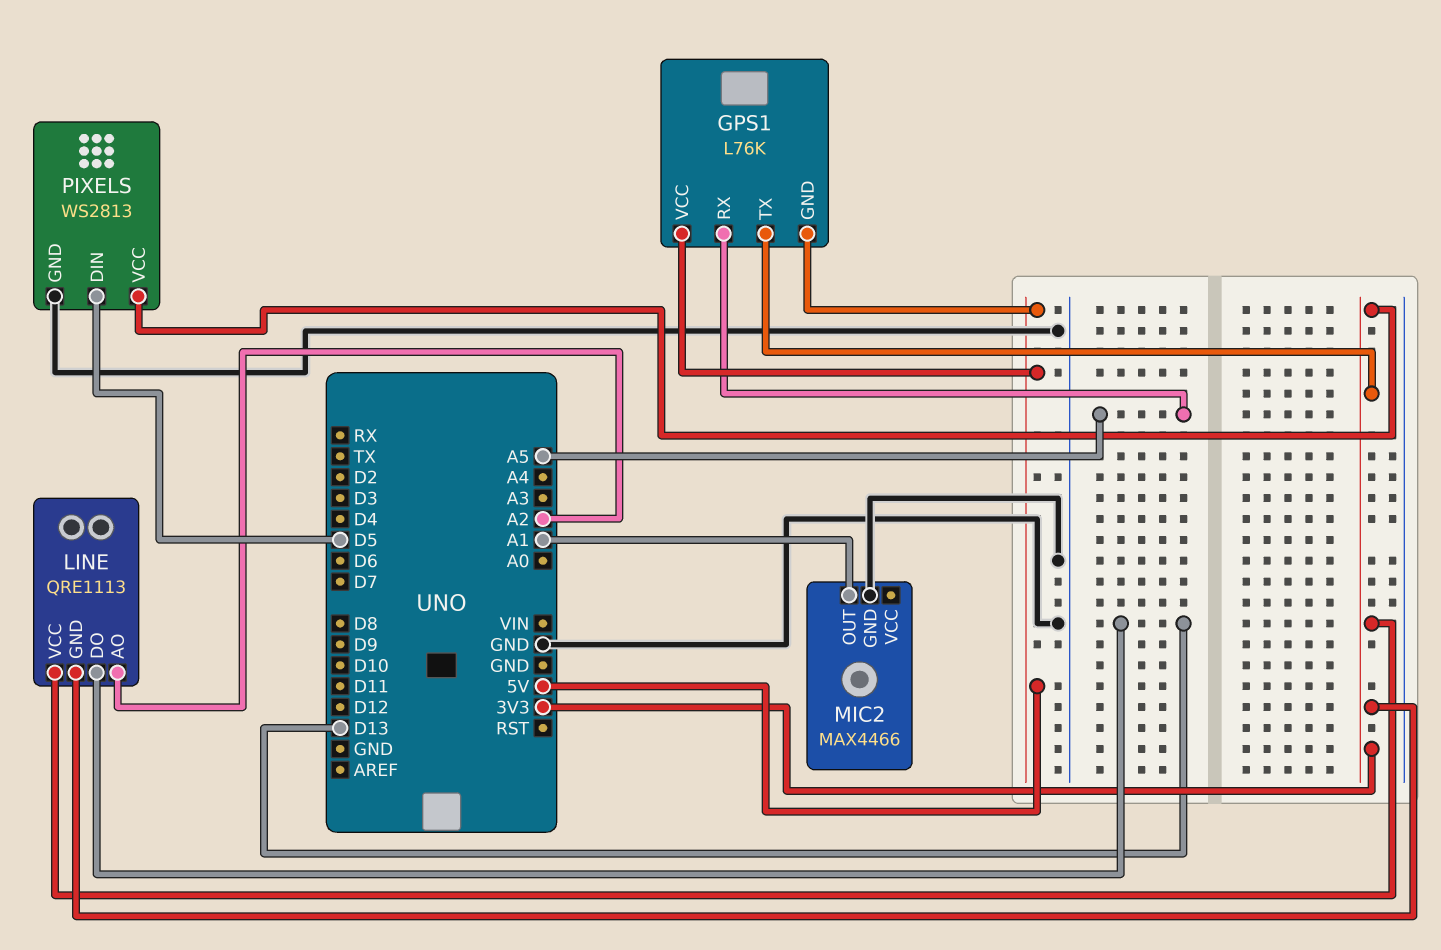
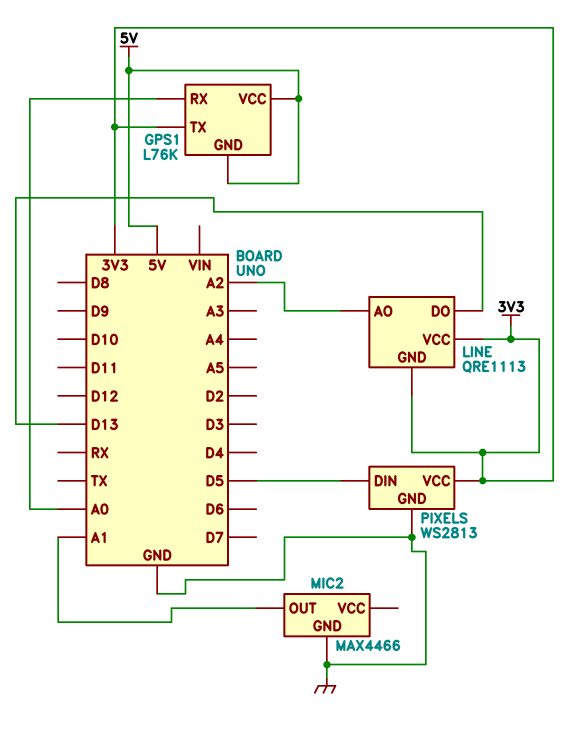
GPS1 pin RX: A5 -> A0

